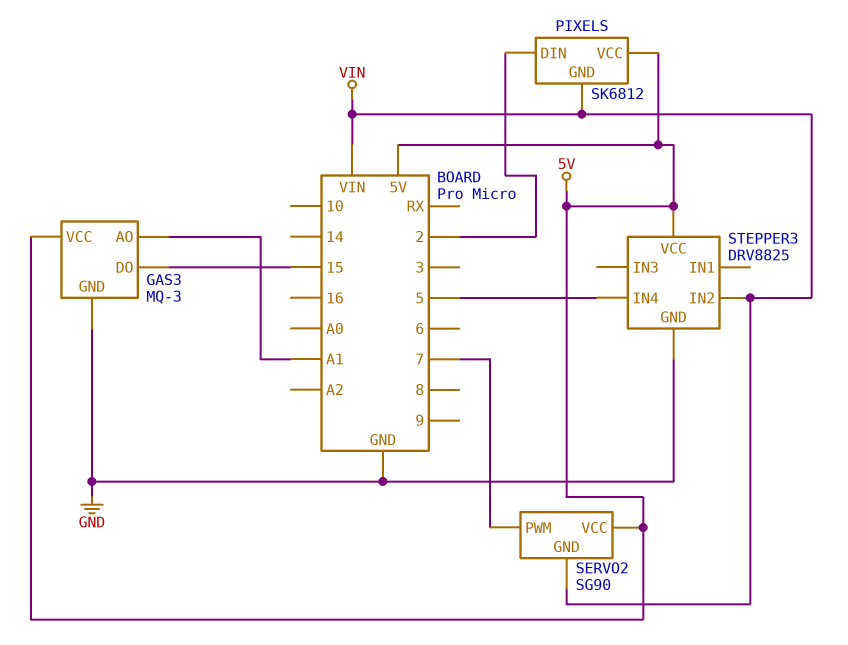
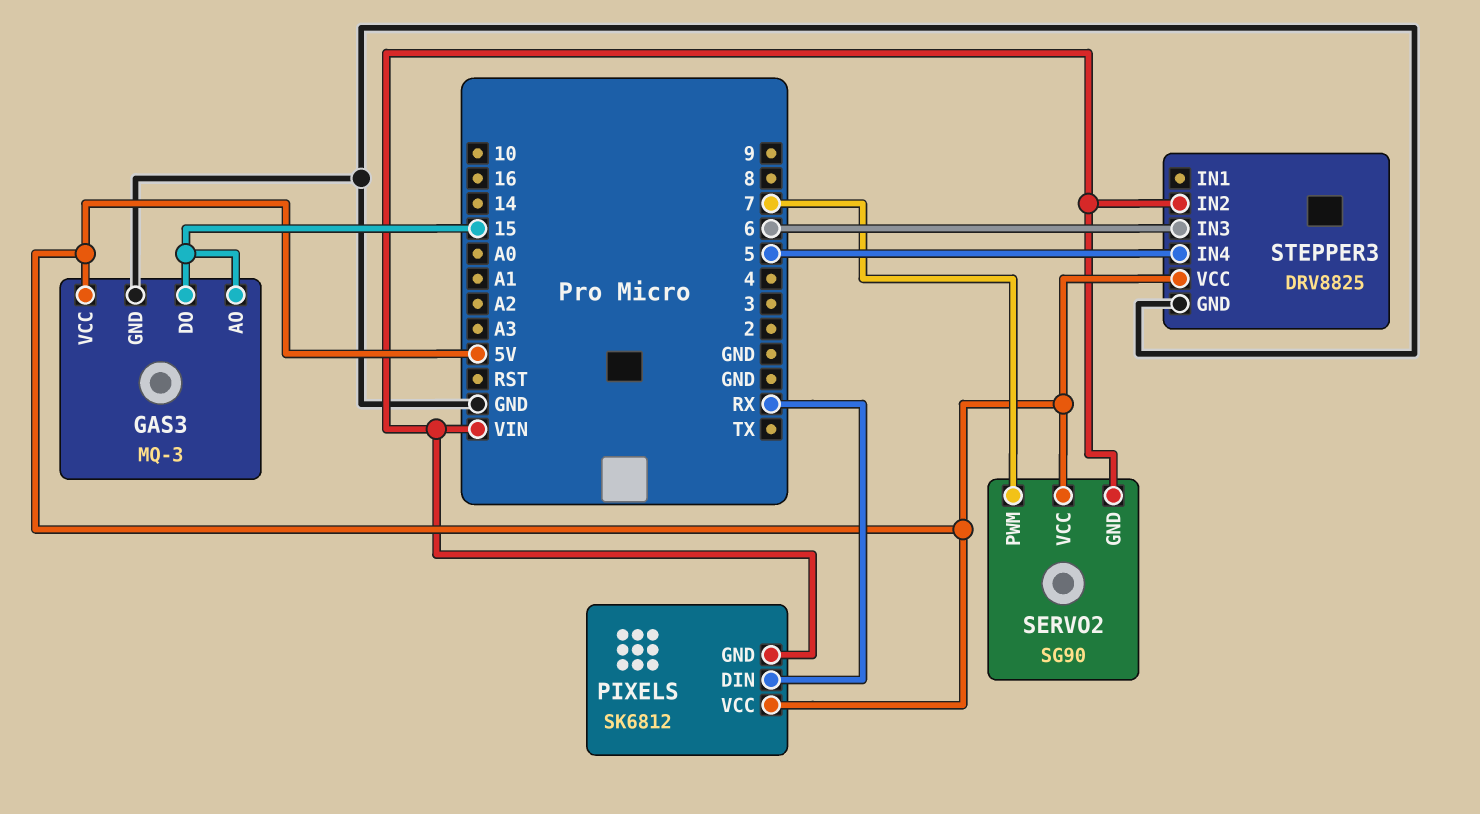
GAS3 pin AO: A1 -> 15
PIXELS pin DIN: 2 -> RX
STEPPER3 pin IN3: none -> 6

